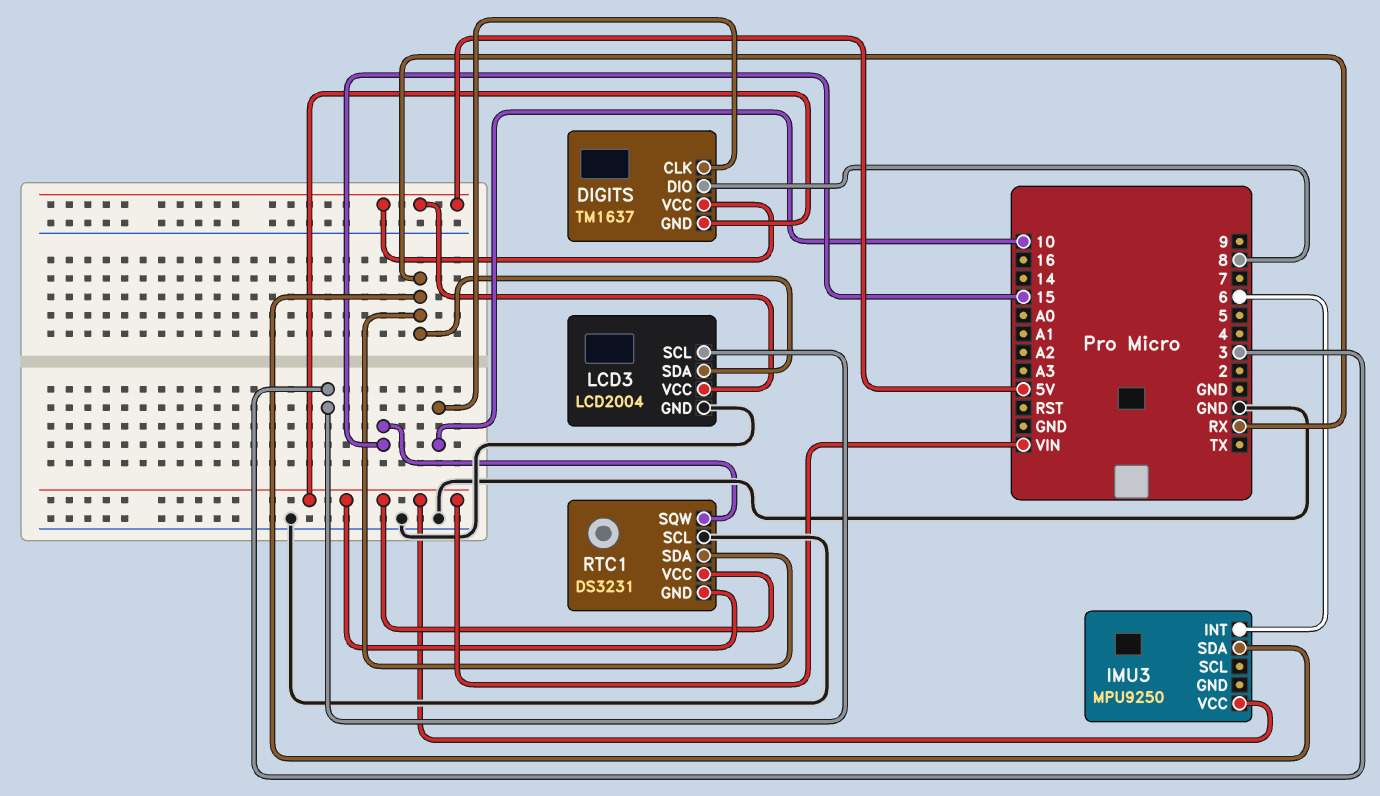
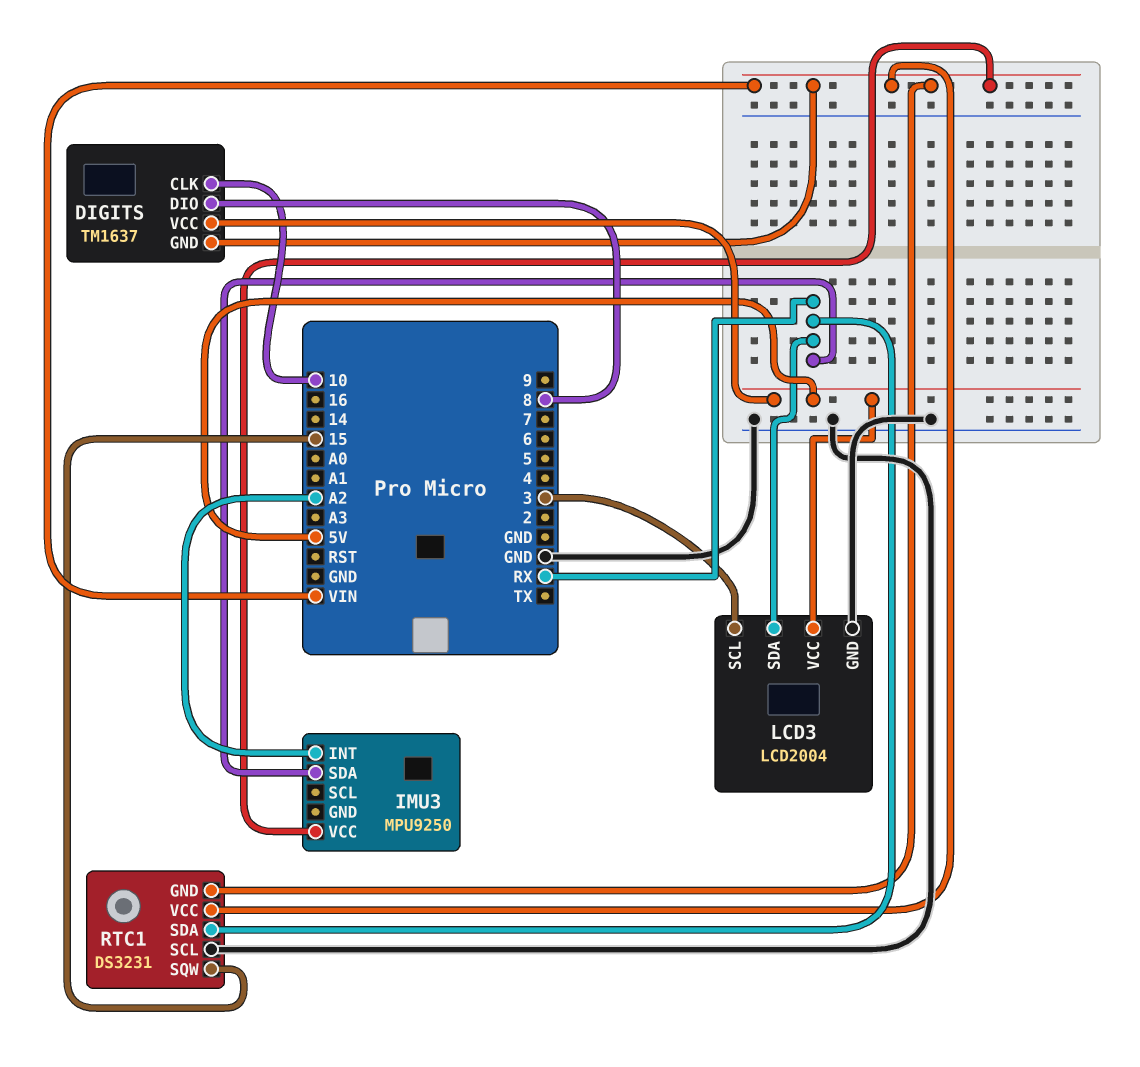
IMU3 pin INT: 6 -> A2

